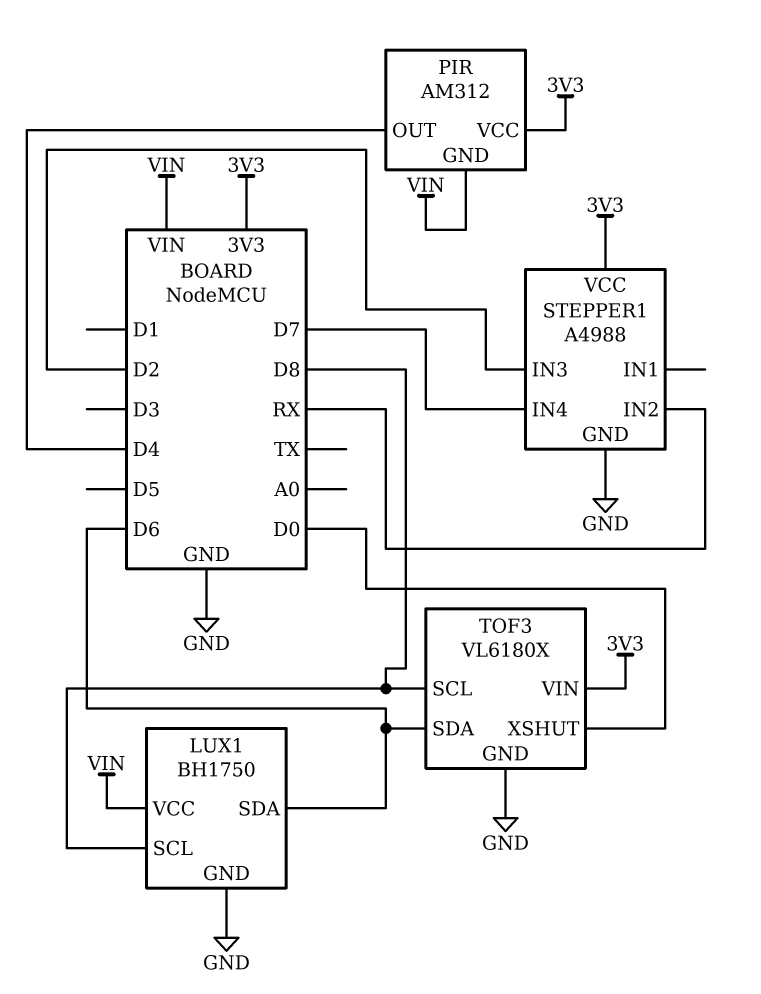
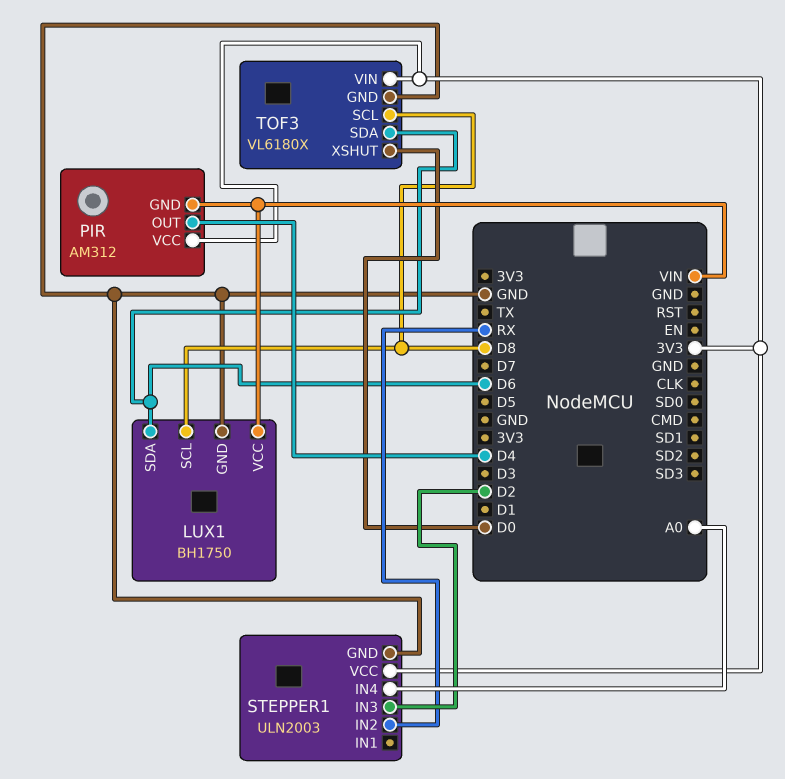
STEPPER1: A4988 -> ULN2003
STEPPER1 pin IN4: D7 -> A0

